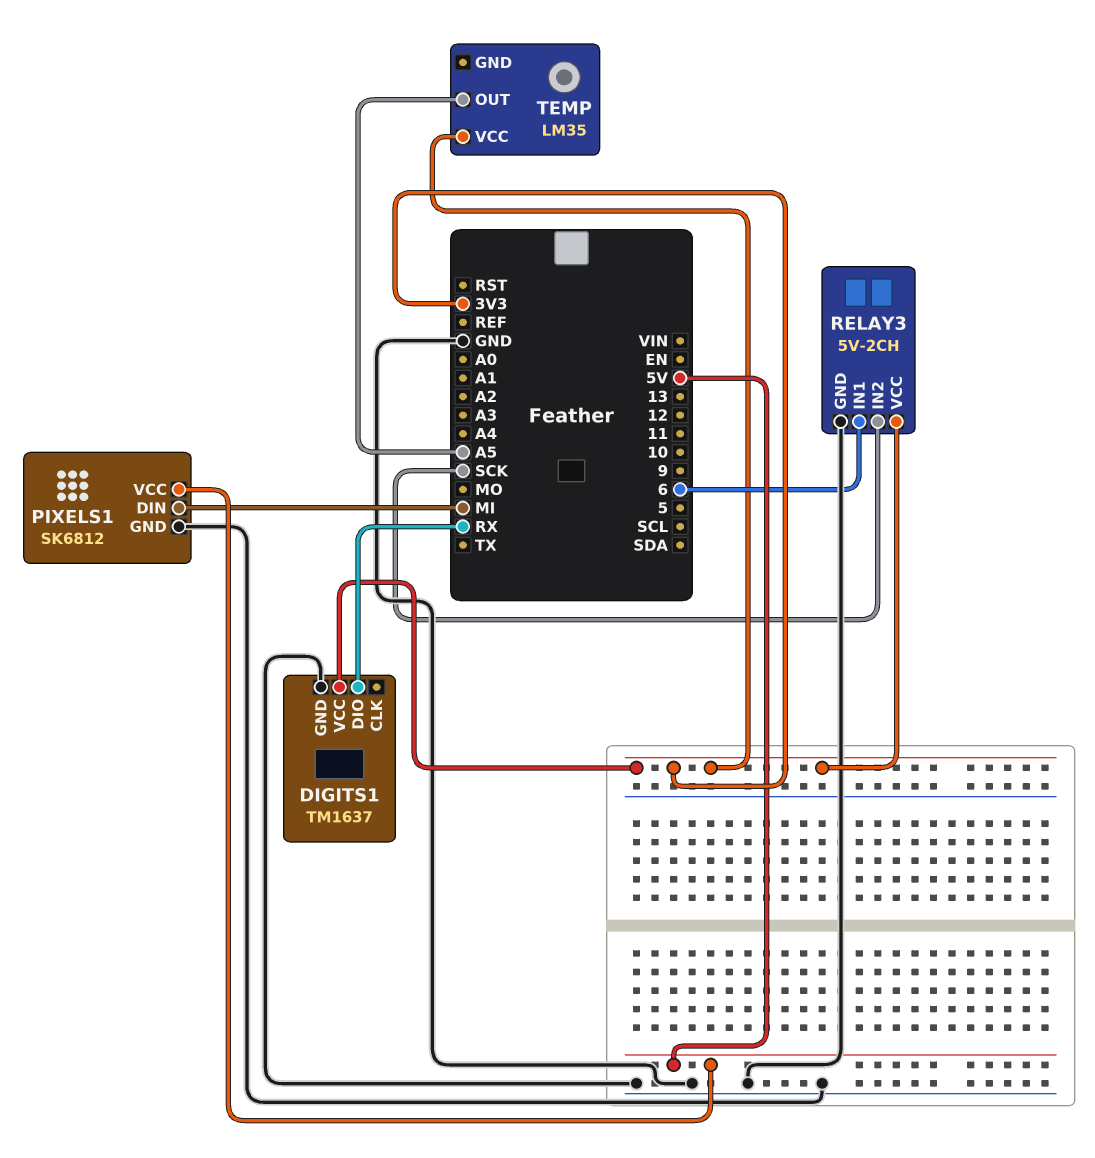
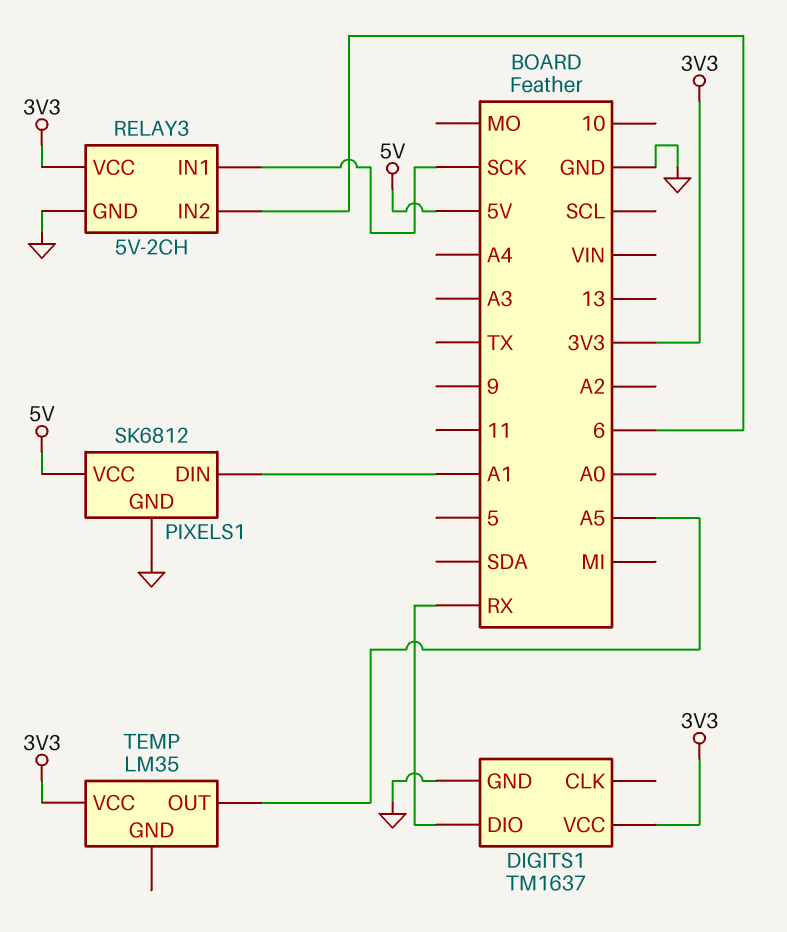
PIXELS1 pin DIN: MI -> A1
RELAY3 pin IN1: 6 -> SCK
RELAY3 pin IN2: SCK -> 6

